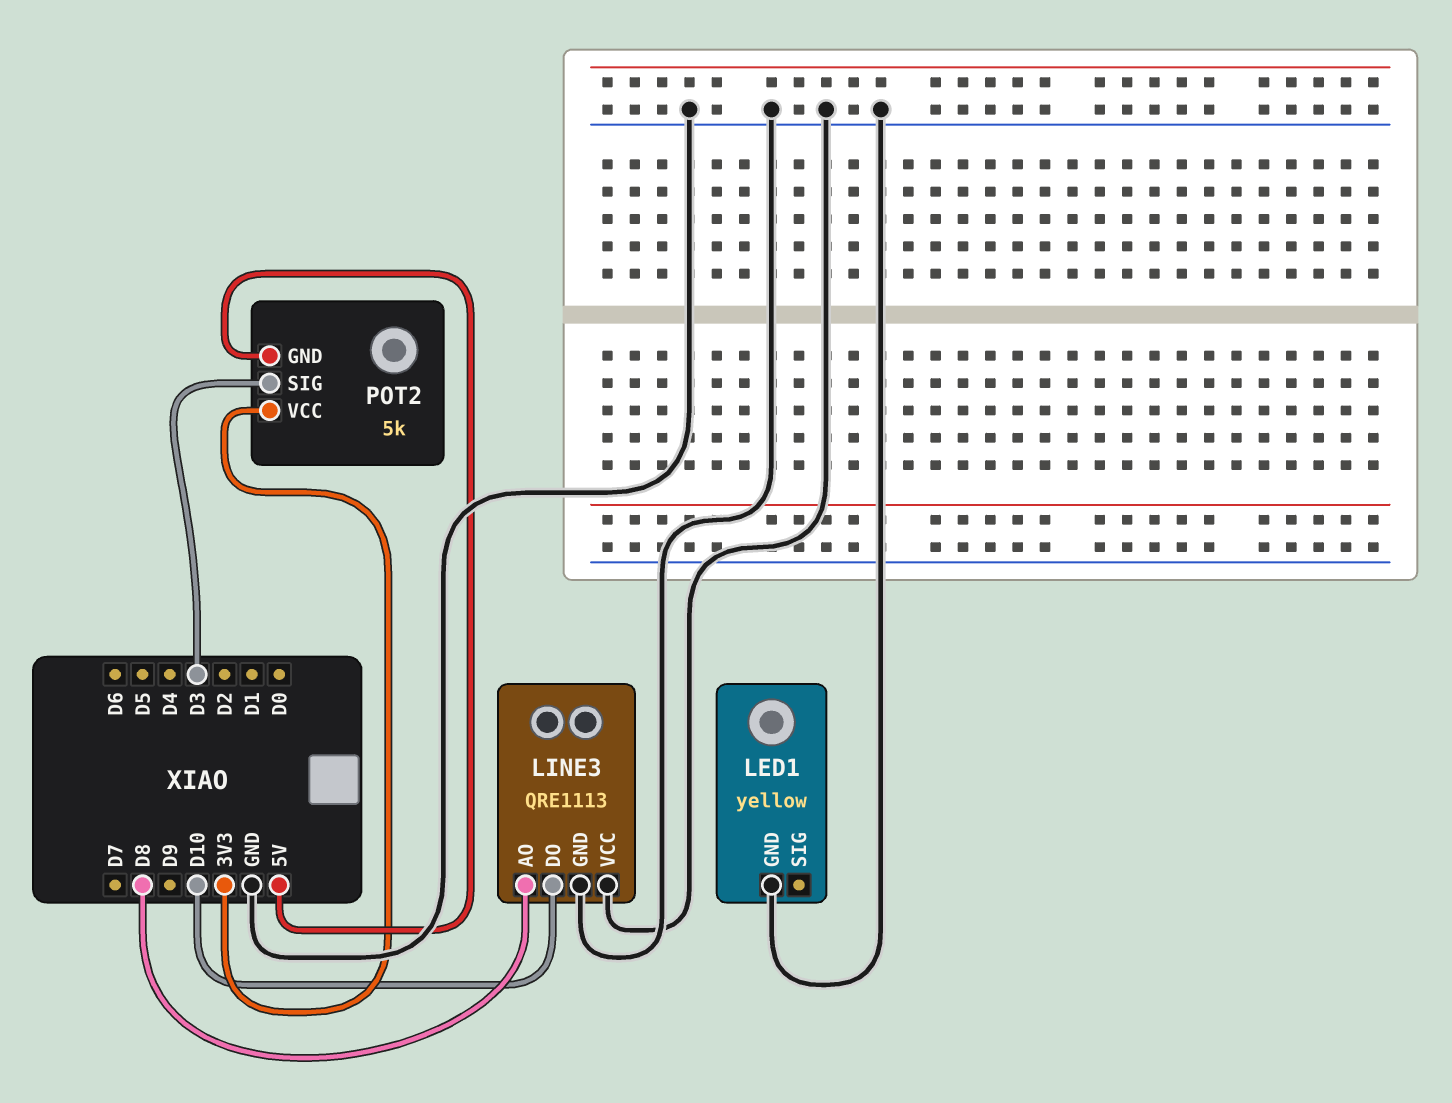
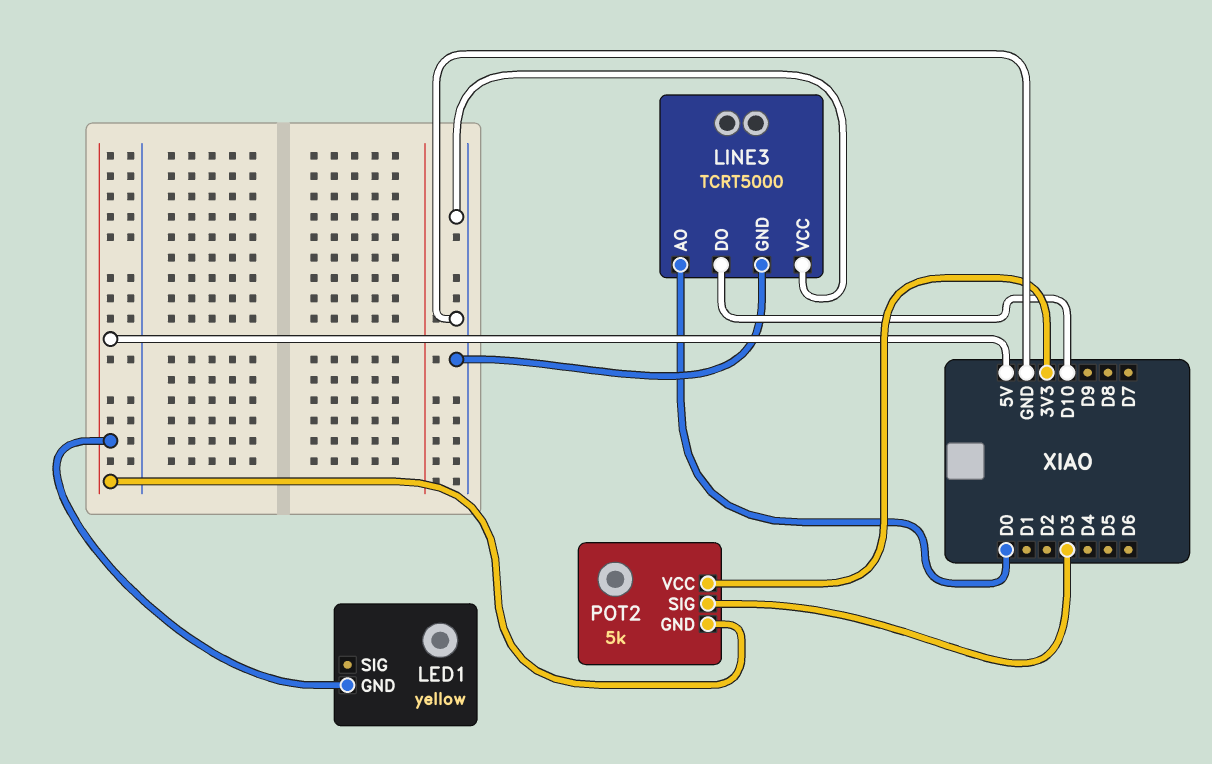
LED1 pin GND: GND -> 5V
LINE3: QRE1113 -> TCRT5000
LINE3 pin AO: D8 -> D0

